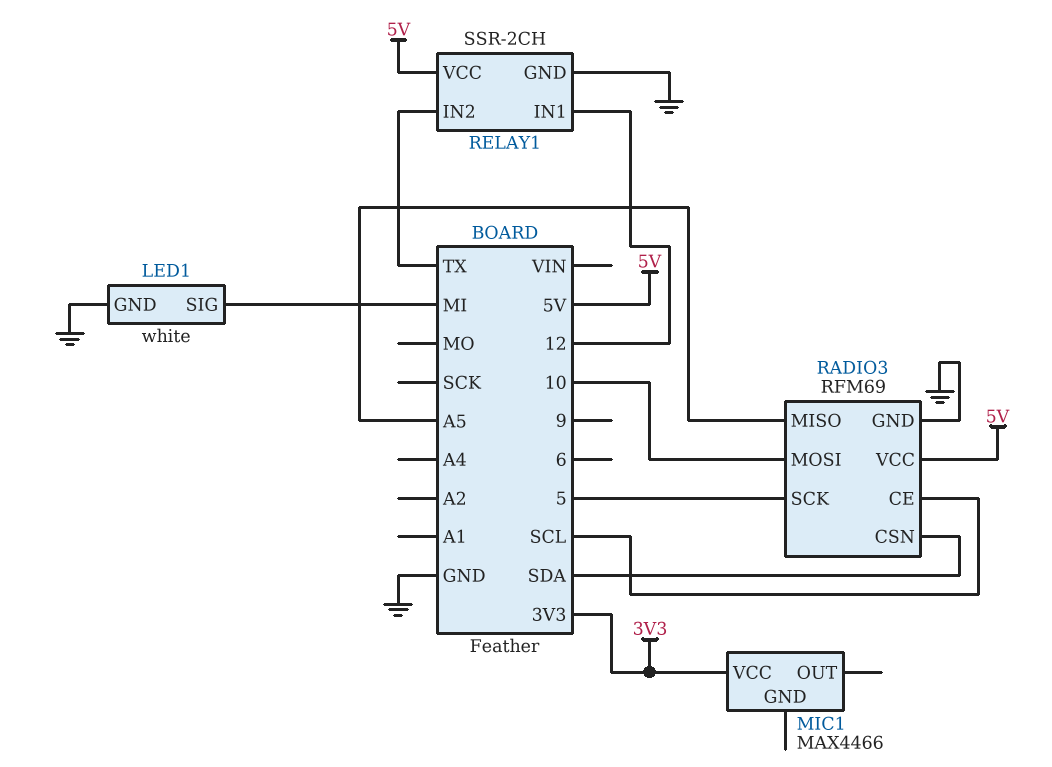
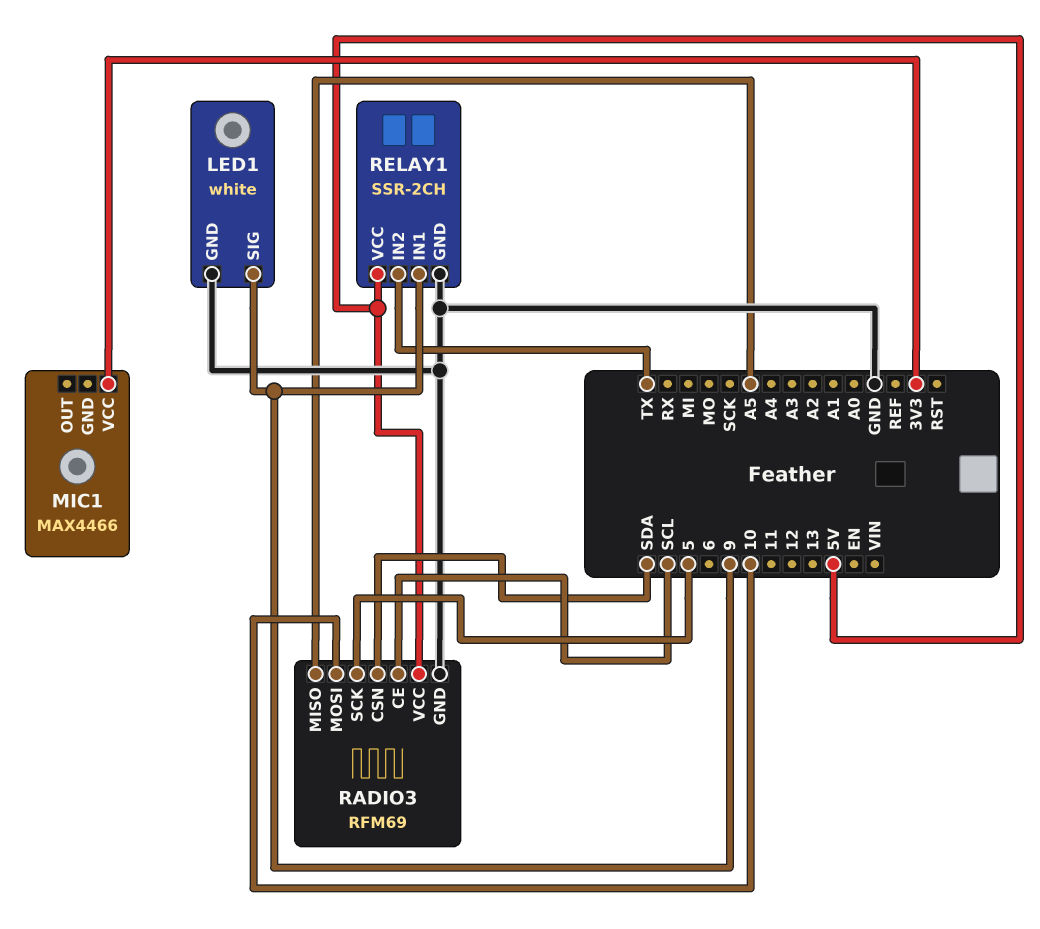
LED1 pin SIG: MI -> 9
RELAY1 pin IN1: 12 -> 9

